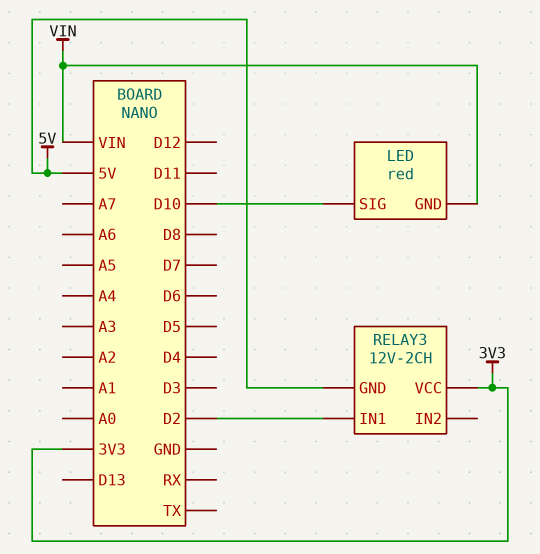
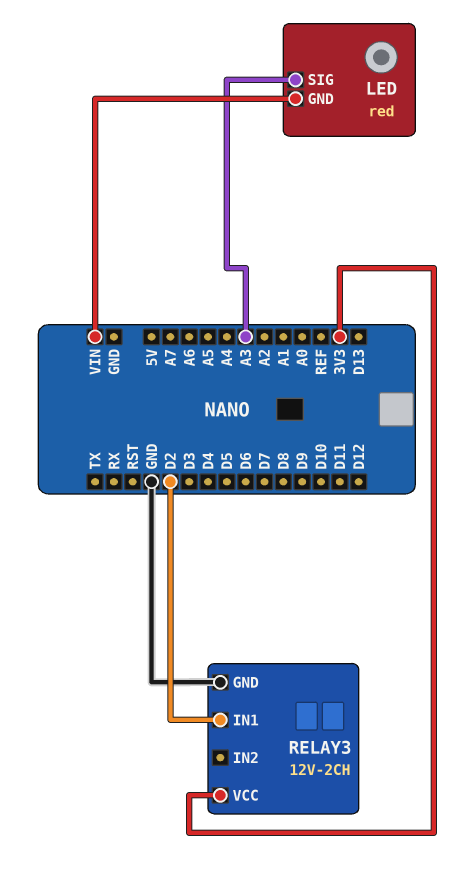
LED pin SIG: D10 -> A3
RELAY3 pin GND: 5V -> GND

